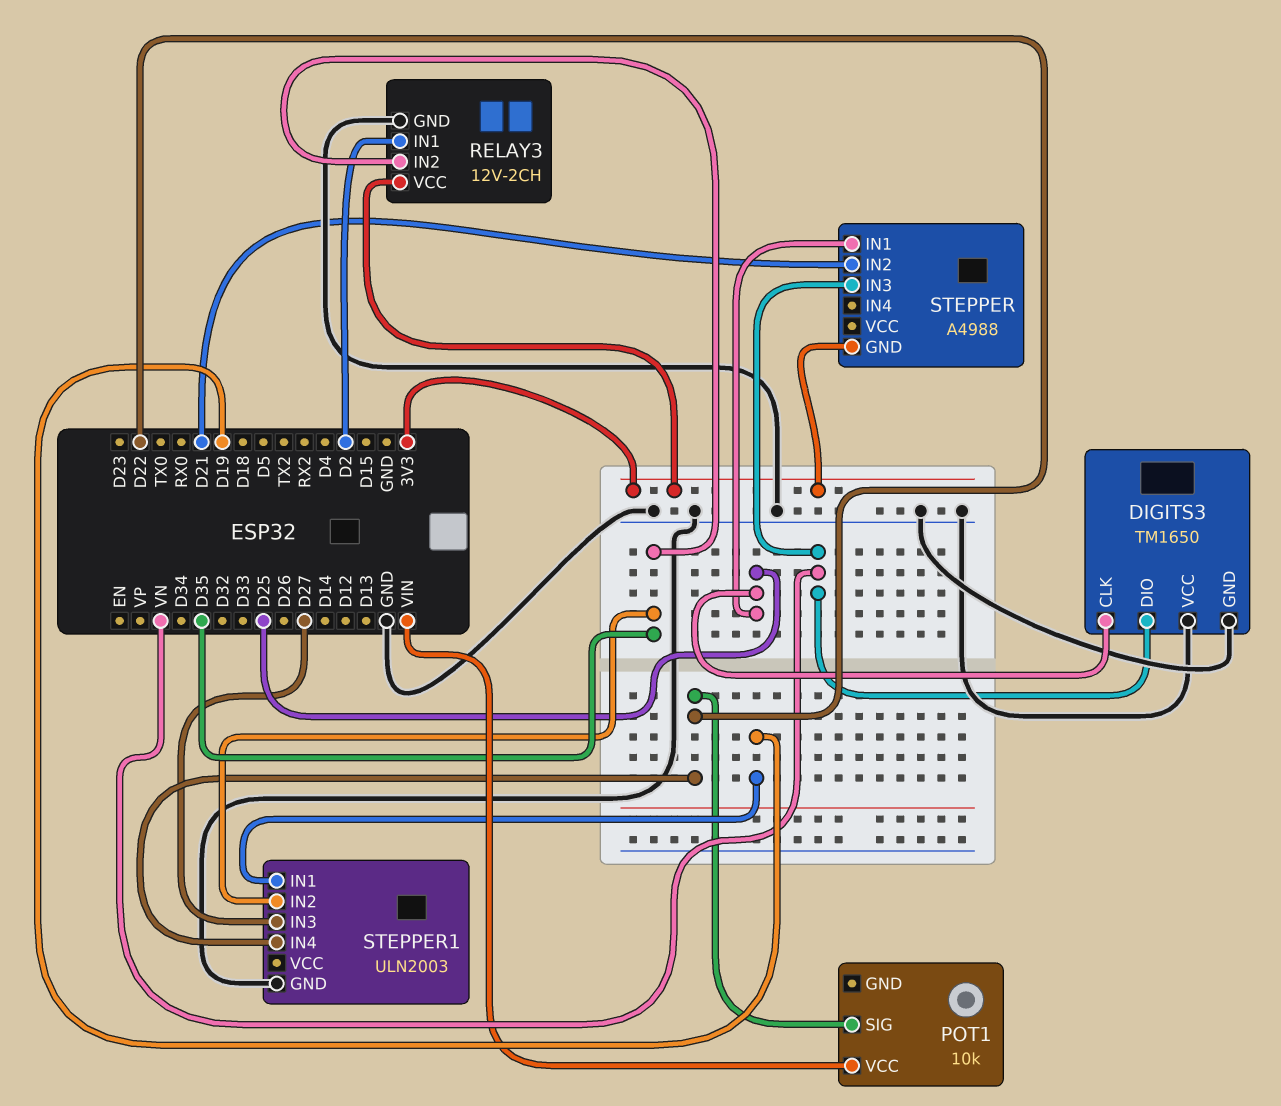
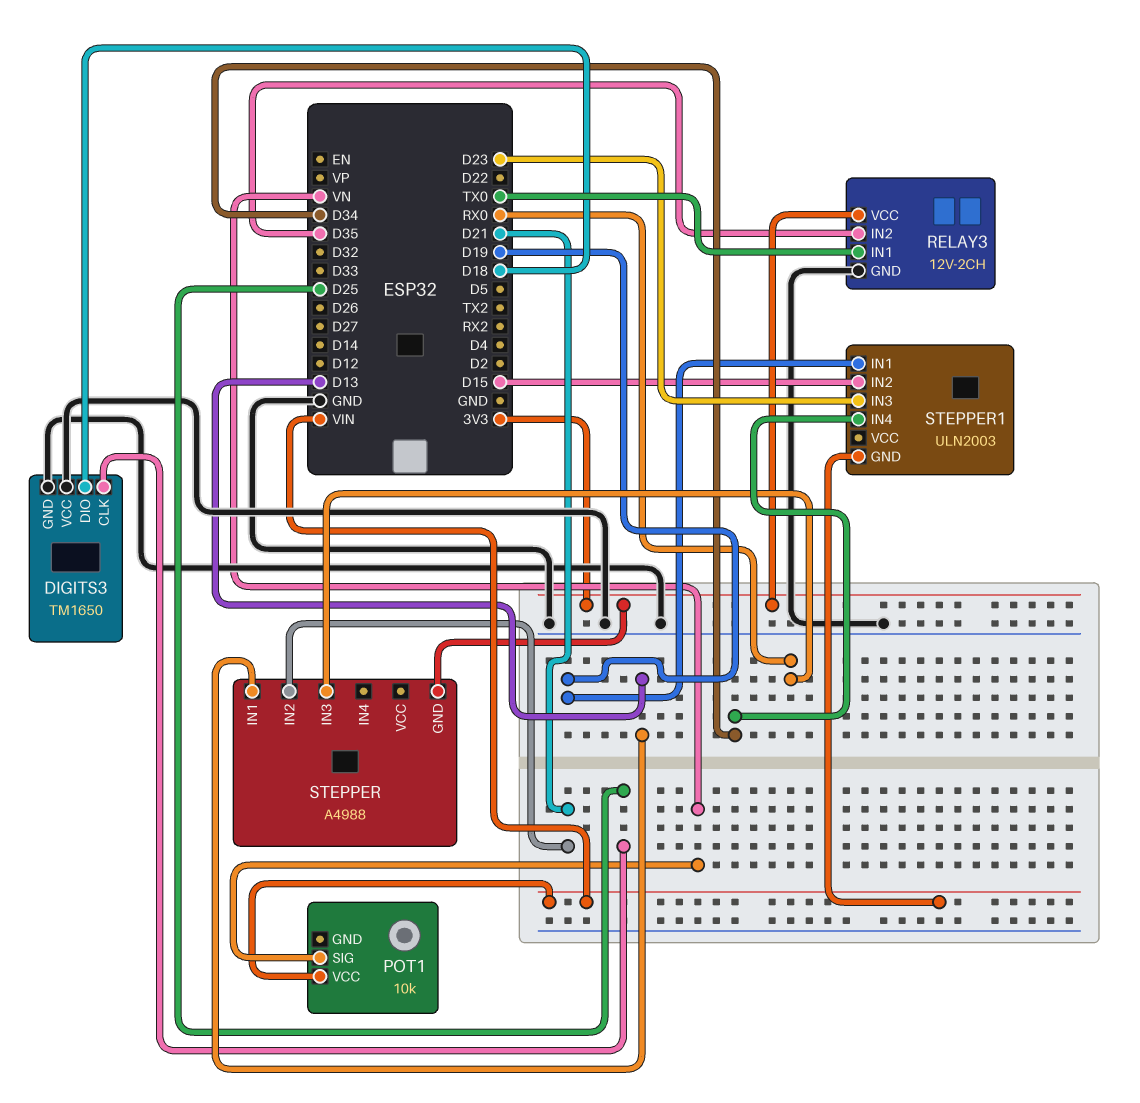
DIGITS3 pin DIO: VN -> D18
POT1 pin SIG: D22 -> VN
RELAY3 pin IN1: D2 -> TX0
STEPPER pin IN1: D25 -> D13
STEPPER pin IN3: VN -> RX0
STEPPER1 pin GND: GND -> VIN
STEPPER1 pin IN2: D35 -> D15
STEPPER1 pin IN3: D27 -> D23
STEPPER1 pin IN4: D22 -> D34

